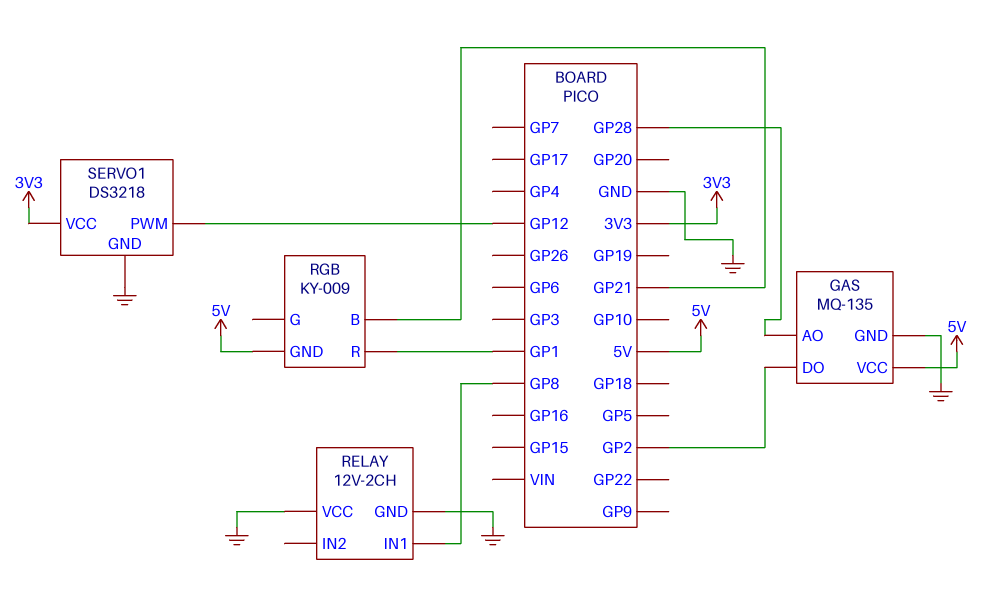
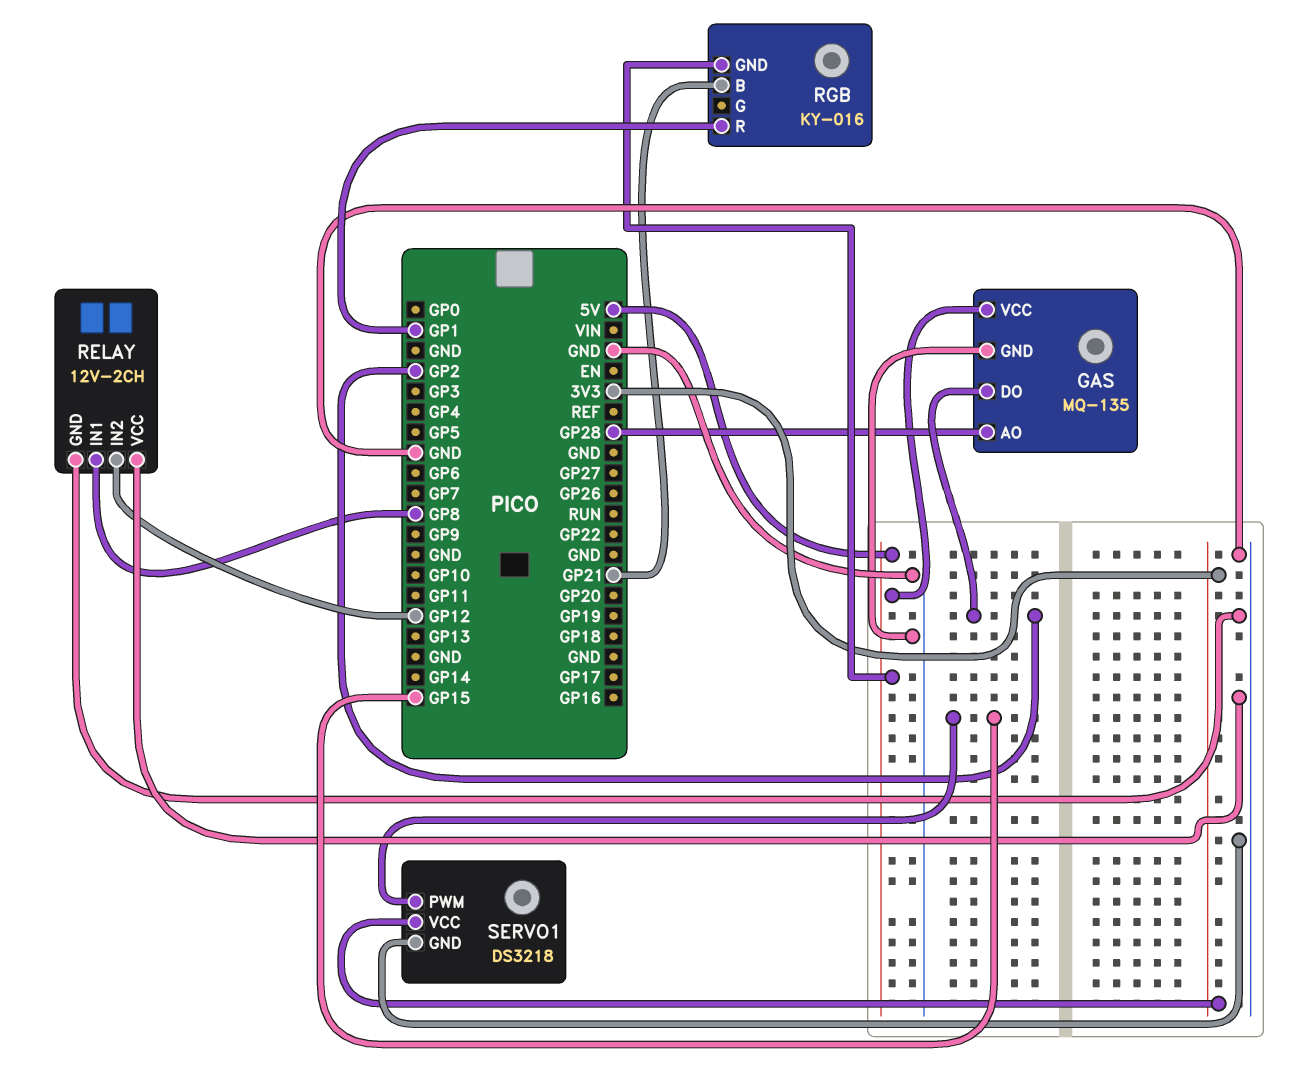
RELAY pin IN2: none -> GP12
RGB: KY-009 -> KY-016
SERVO1 pin PWM: GP12 -> GP15

